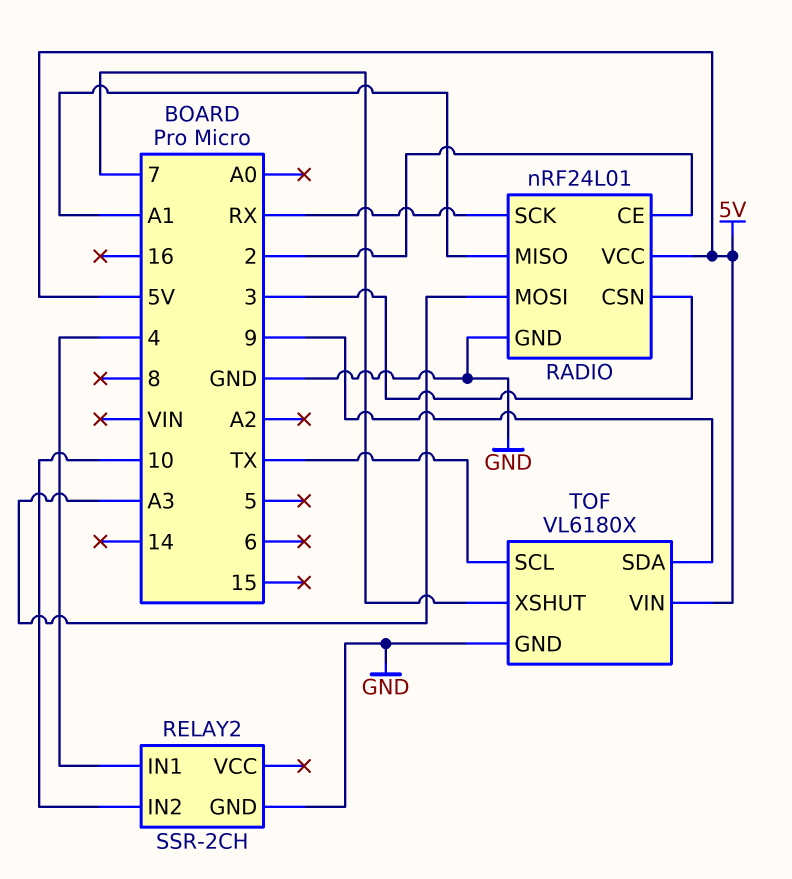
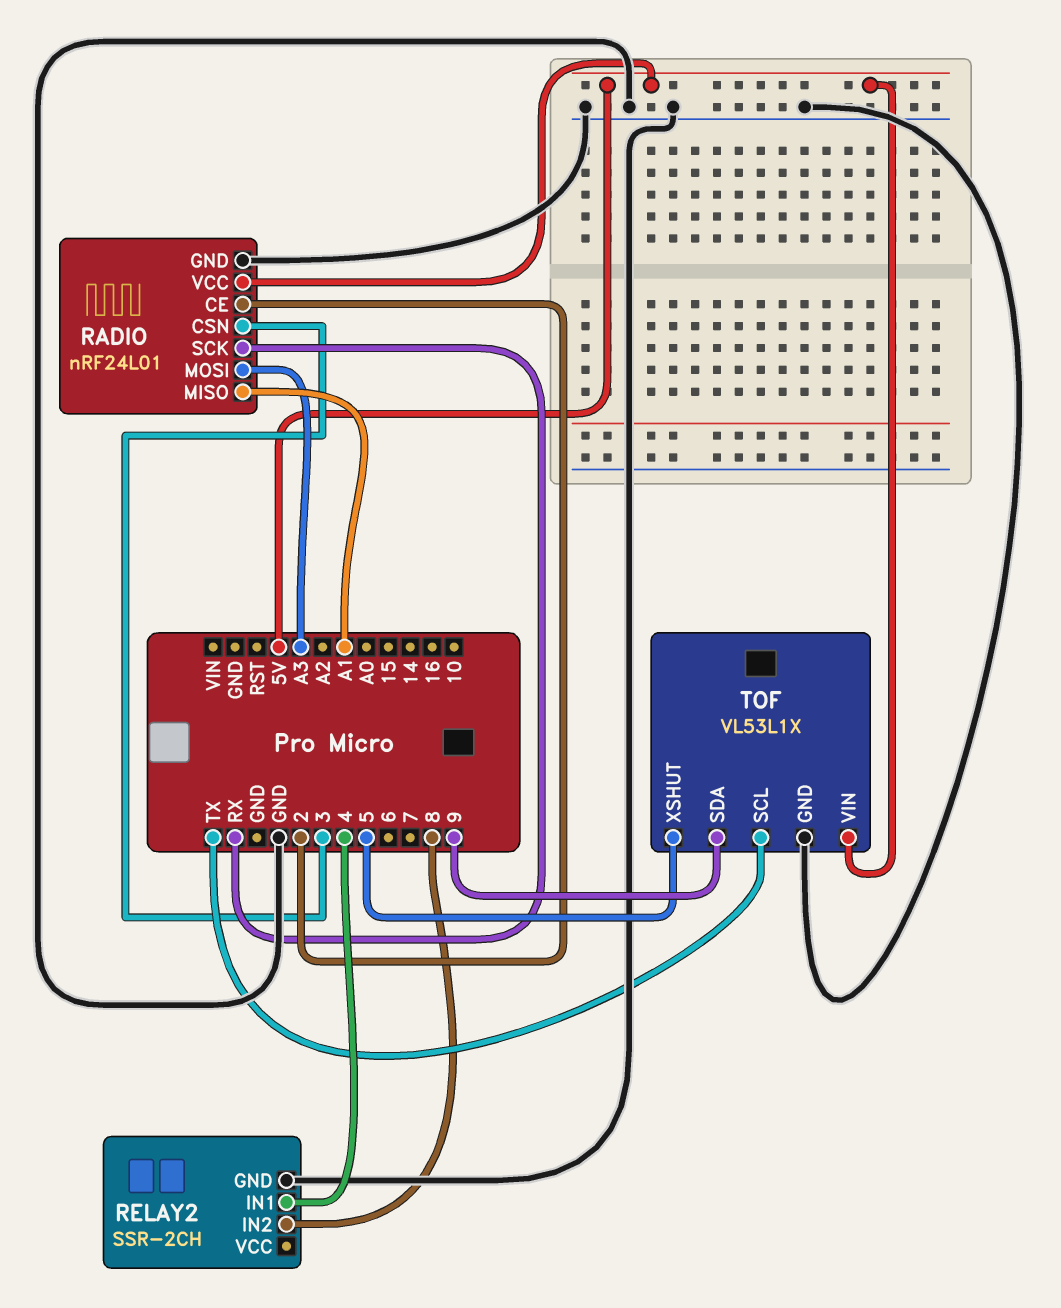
RELAY2 pin IN2: 10 -> 8
TOF: VL6180X -> VL53L1X
TOF pin XSHUT: 7 -> 5

